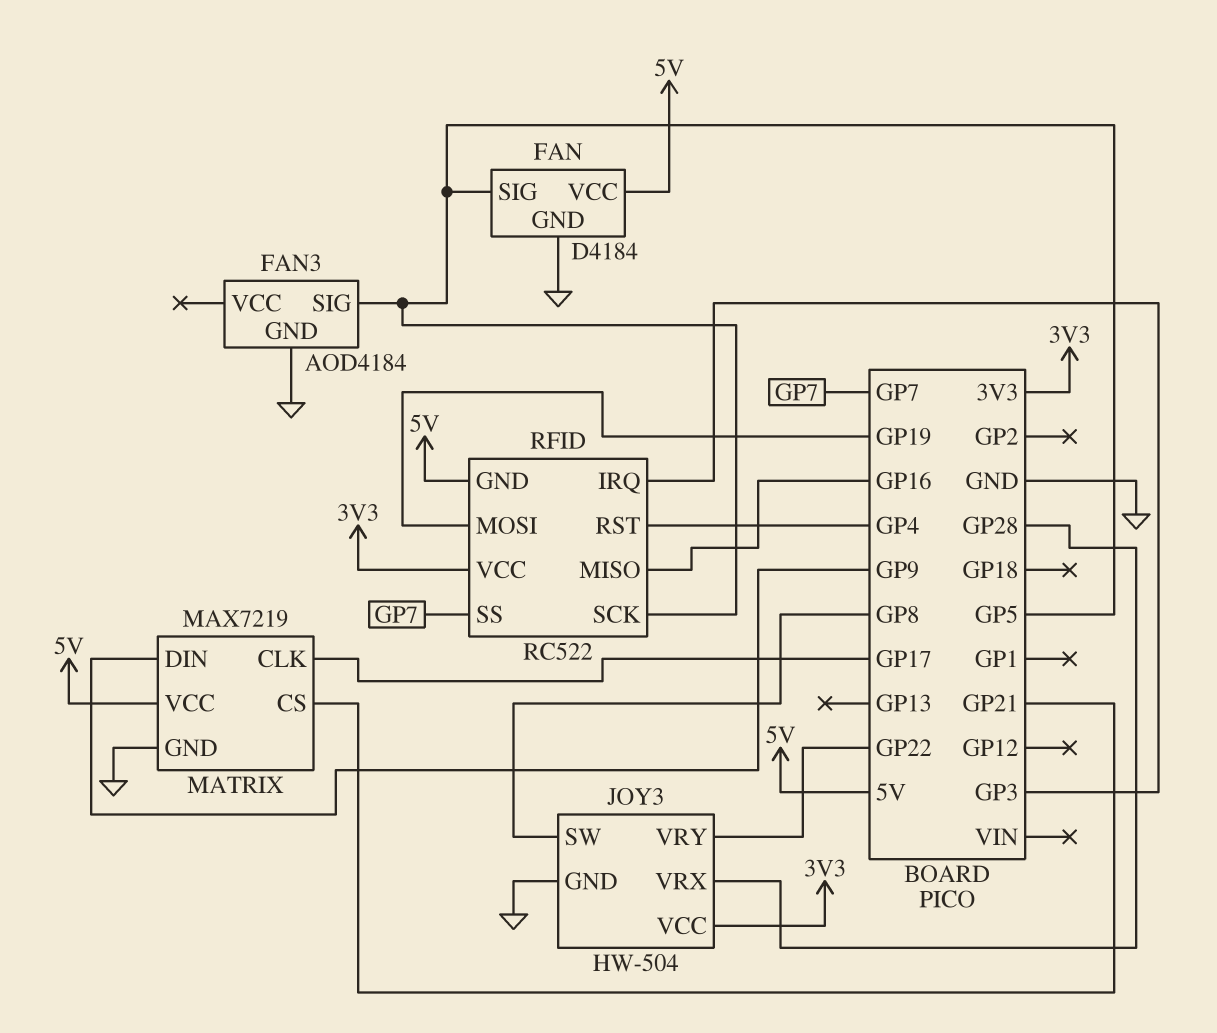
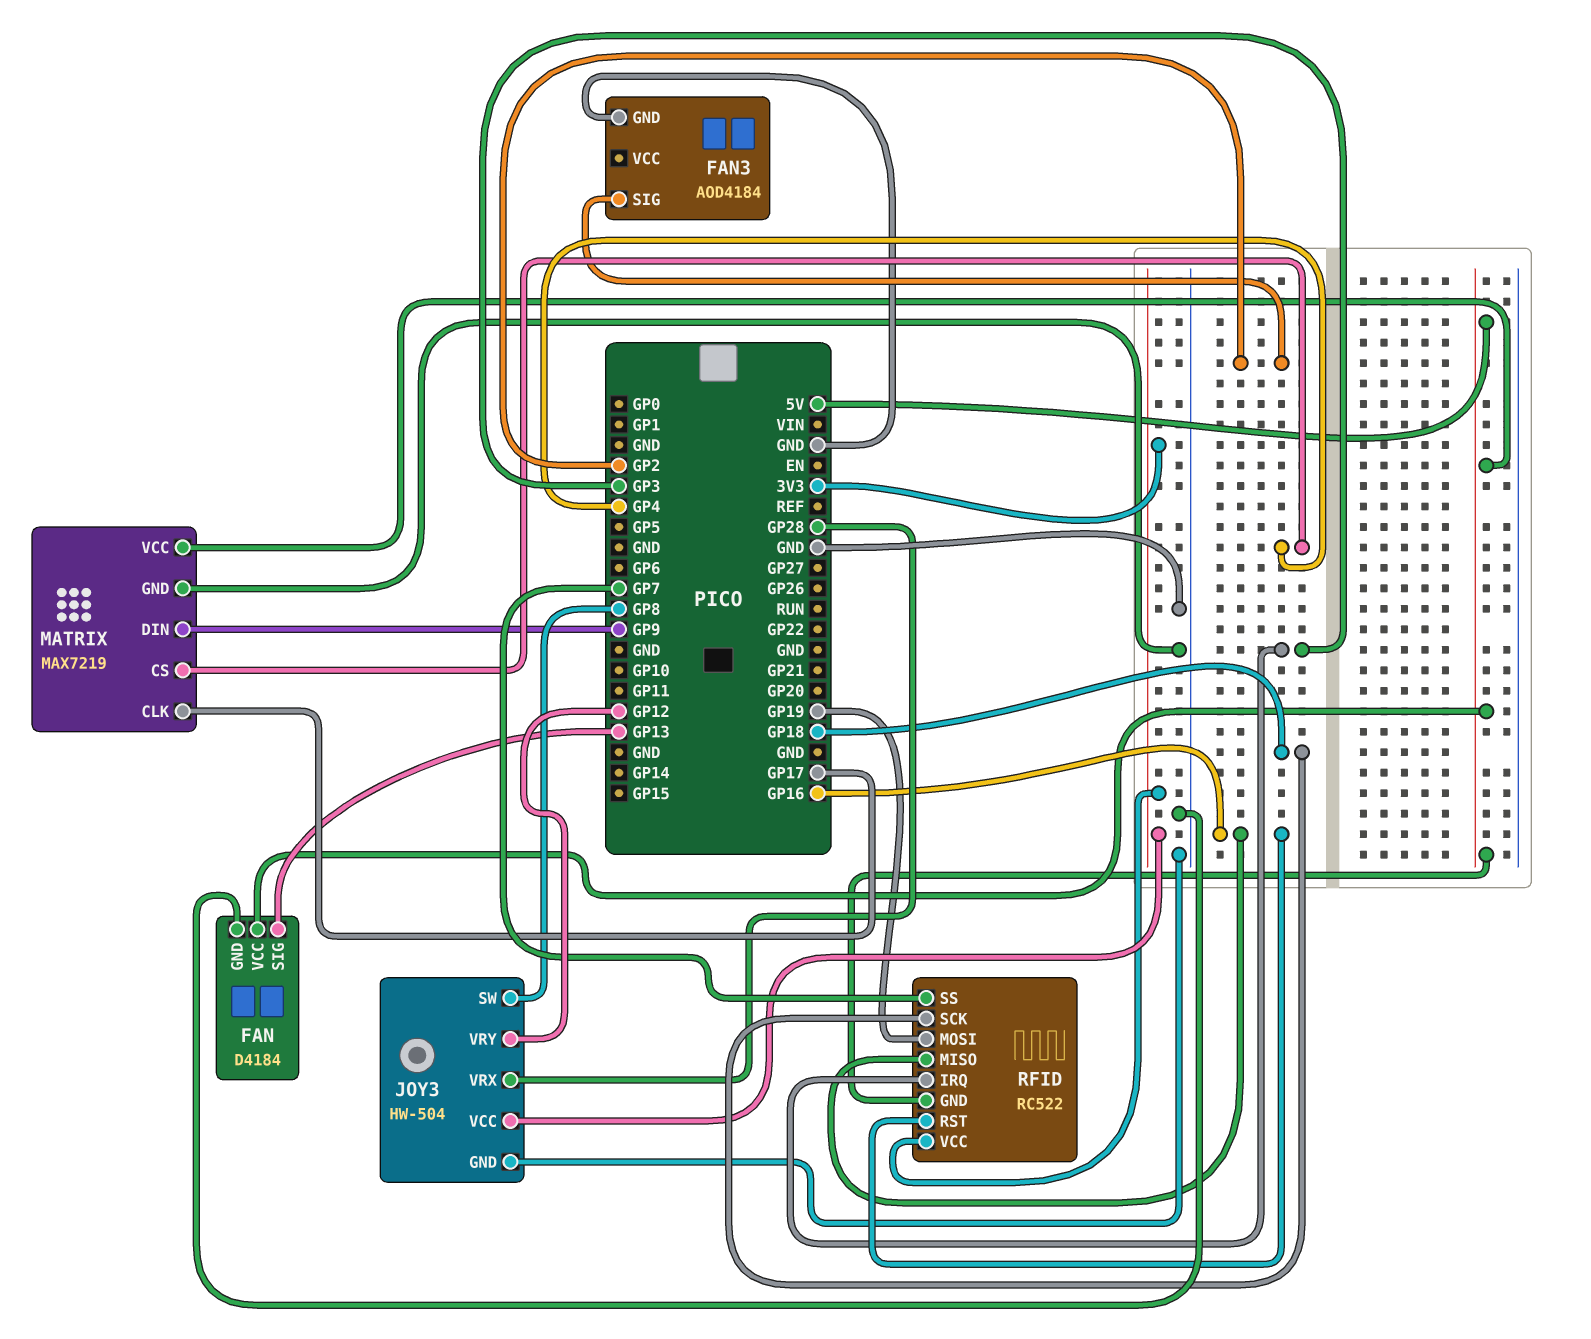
FAN pin SIG: GP5 -> GP13
FAN3 pin SIG: GP5 -> GP2
JOY3 pin VRY: GP22 -> GP12
MATRIX pin CS: GP21 -> GP4
RFID pin RST: GP4 -> GP16
RFID pin SCK: GP5 -> GP18

